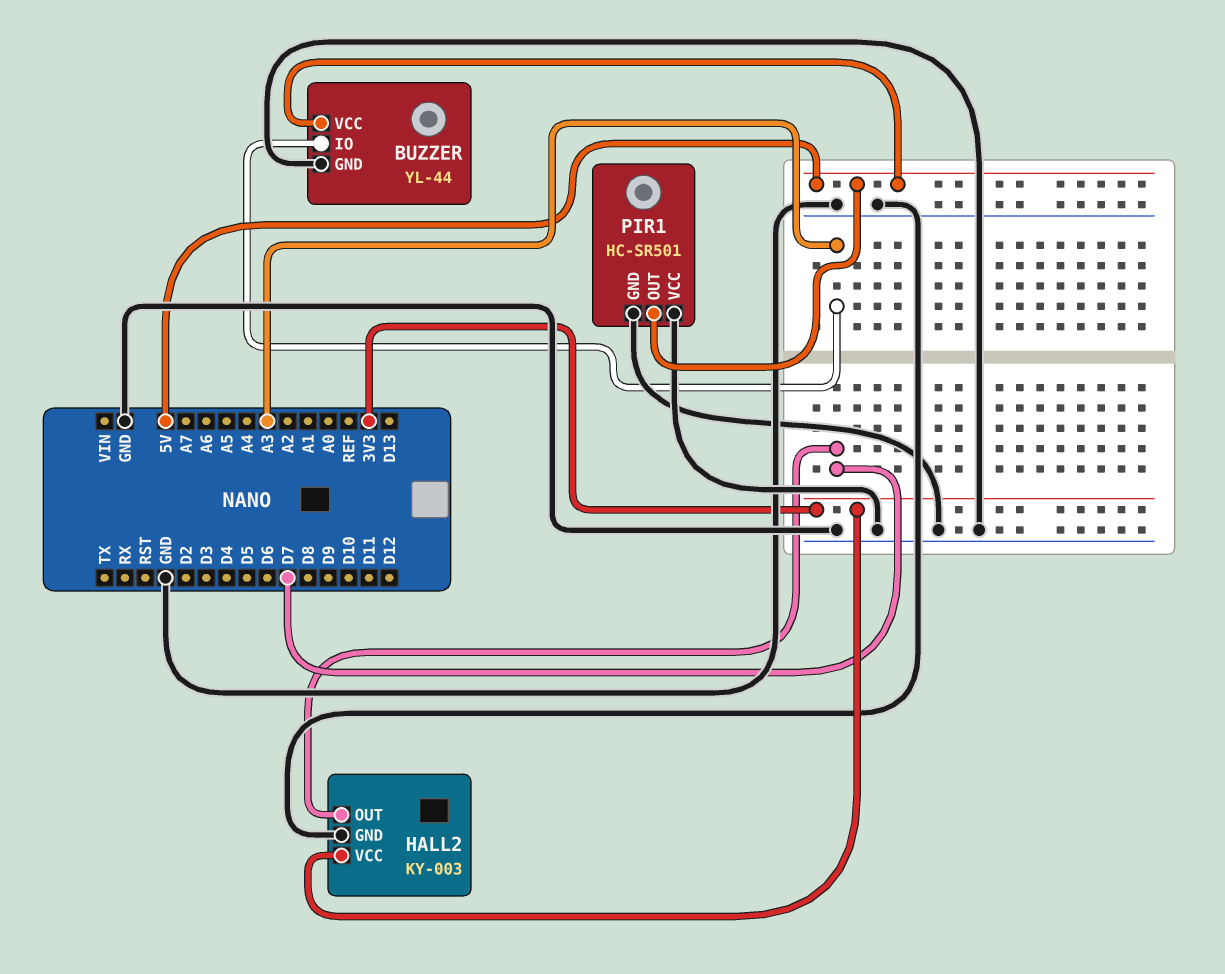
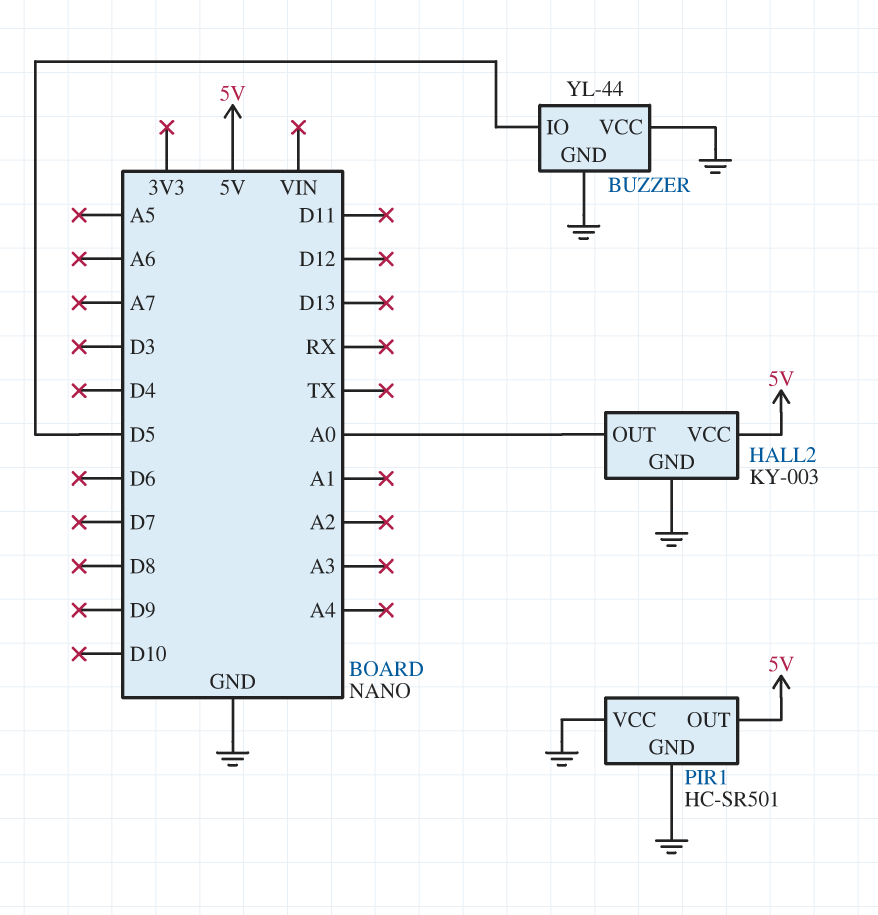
BUZZER pin IO: A3 -> D5
BUZZER pin VCC: 5V -> GND
HALL2 pin OUT: D7 -> A0
HALL2 pin VCC: 3V3 -> 5V

